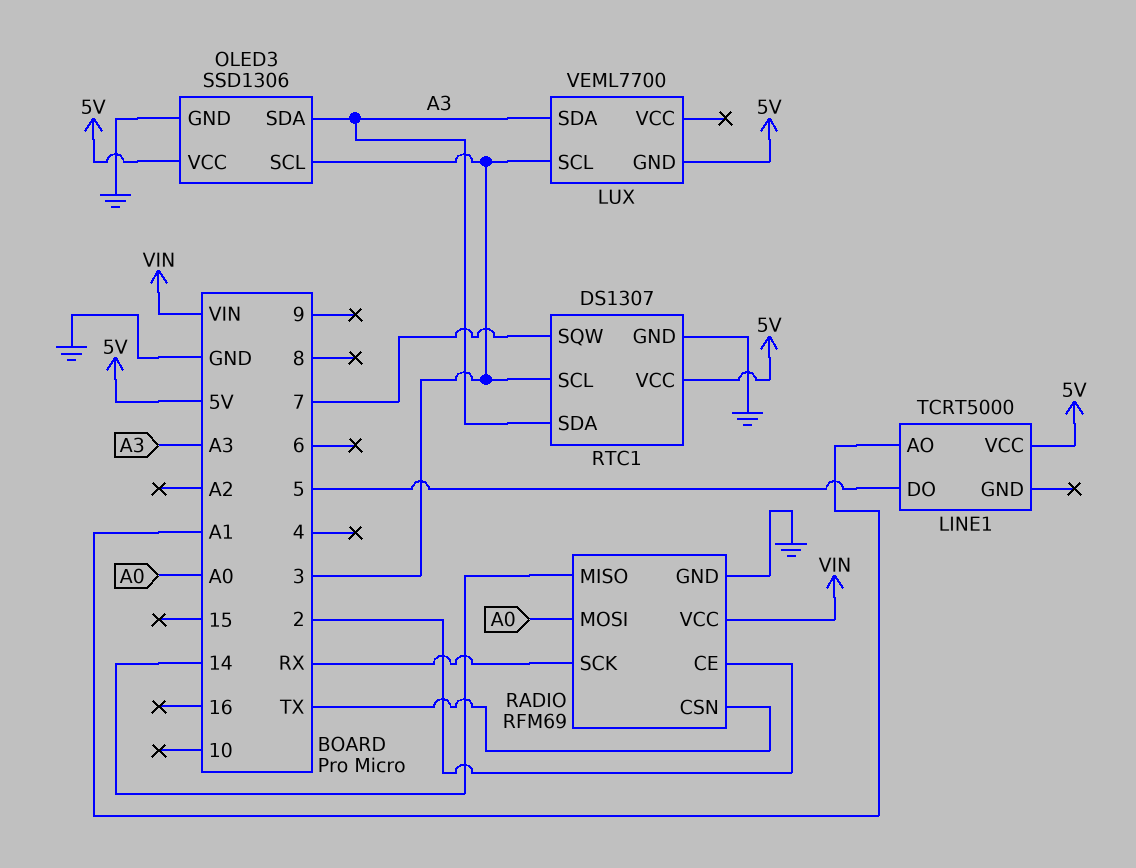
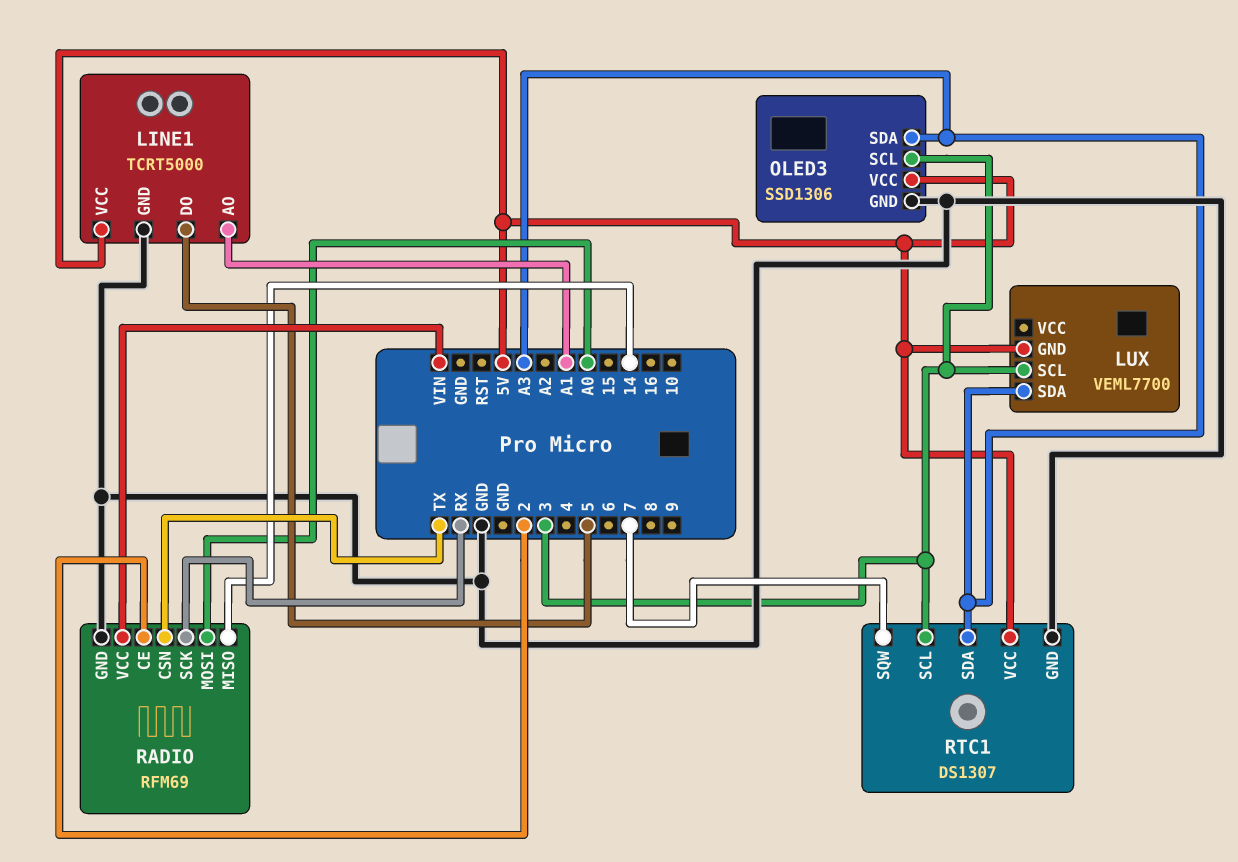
LINE1 pin GND: none -> GND

